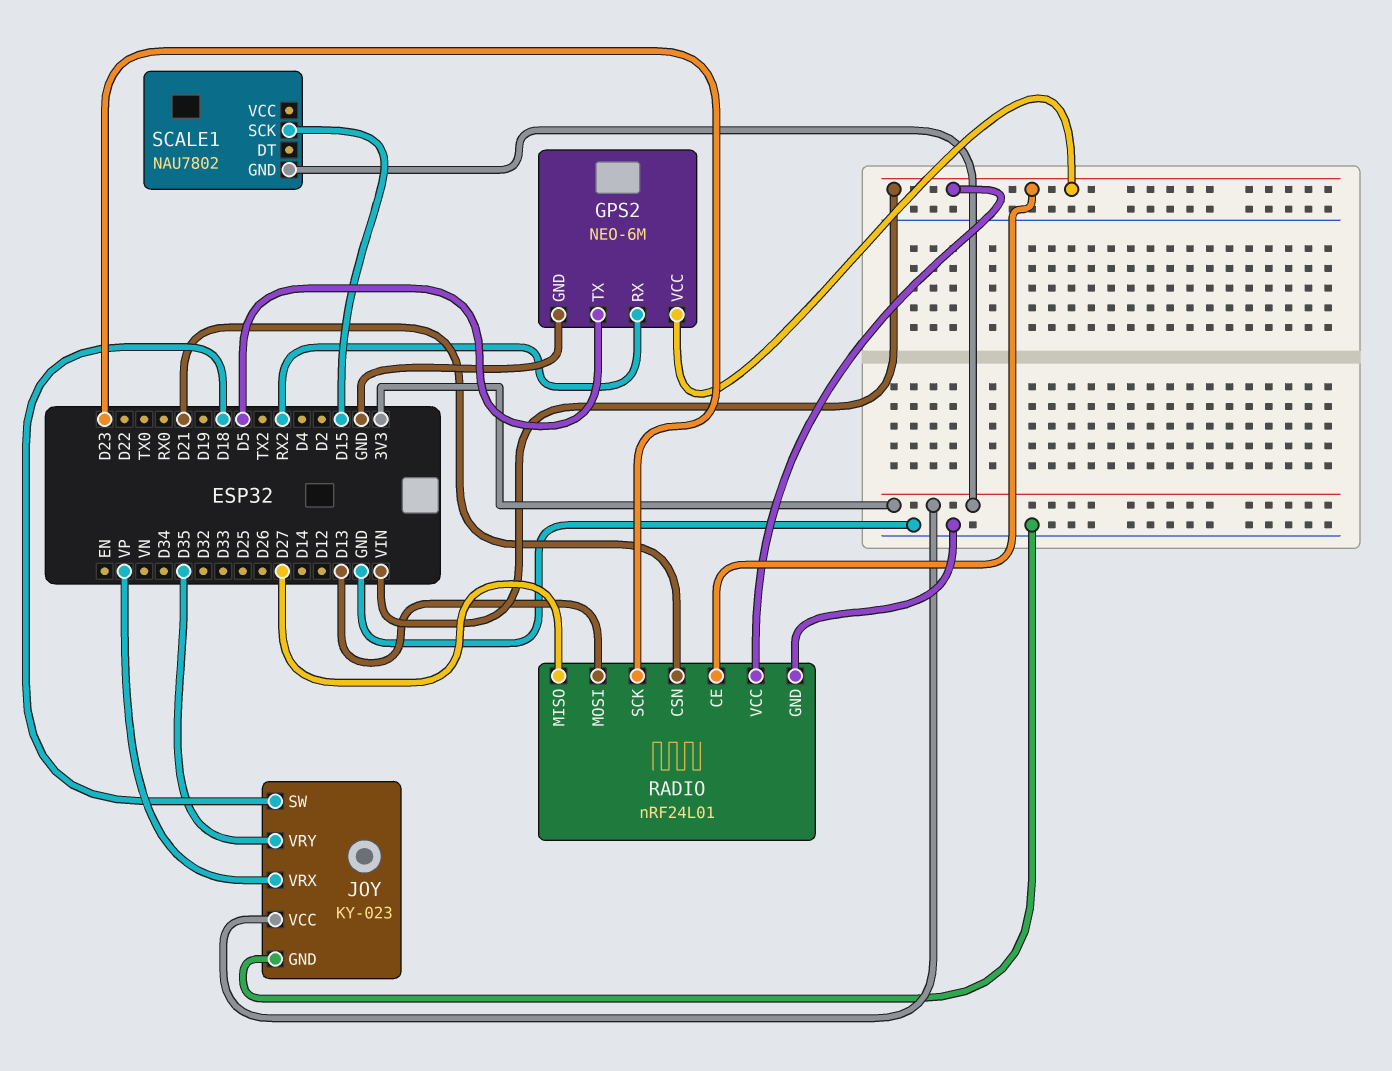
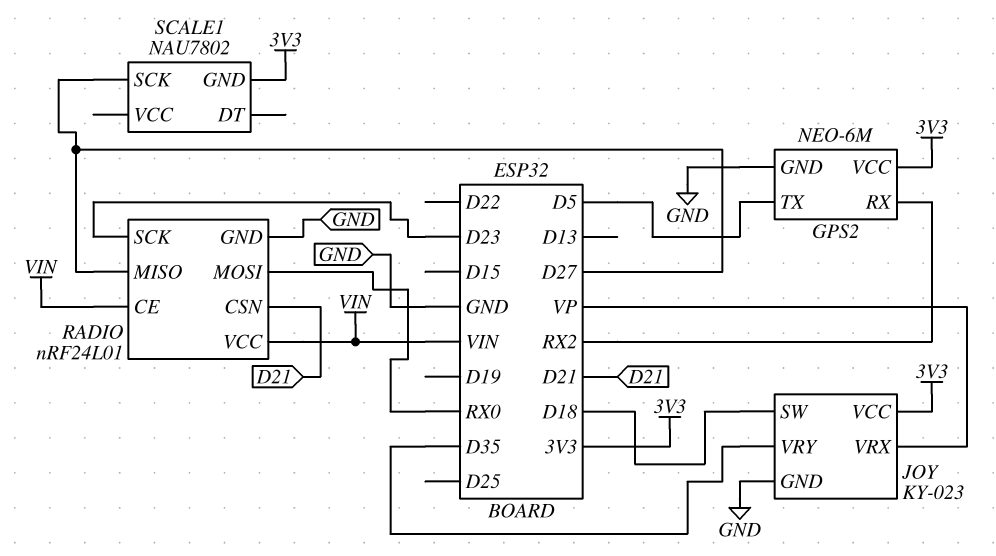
GPS2 pin VCC: VIN -> 3V3
RADIO pin MOSI: D13 -> RX0
SCALE1 pin SCK: D15 -> D27

